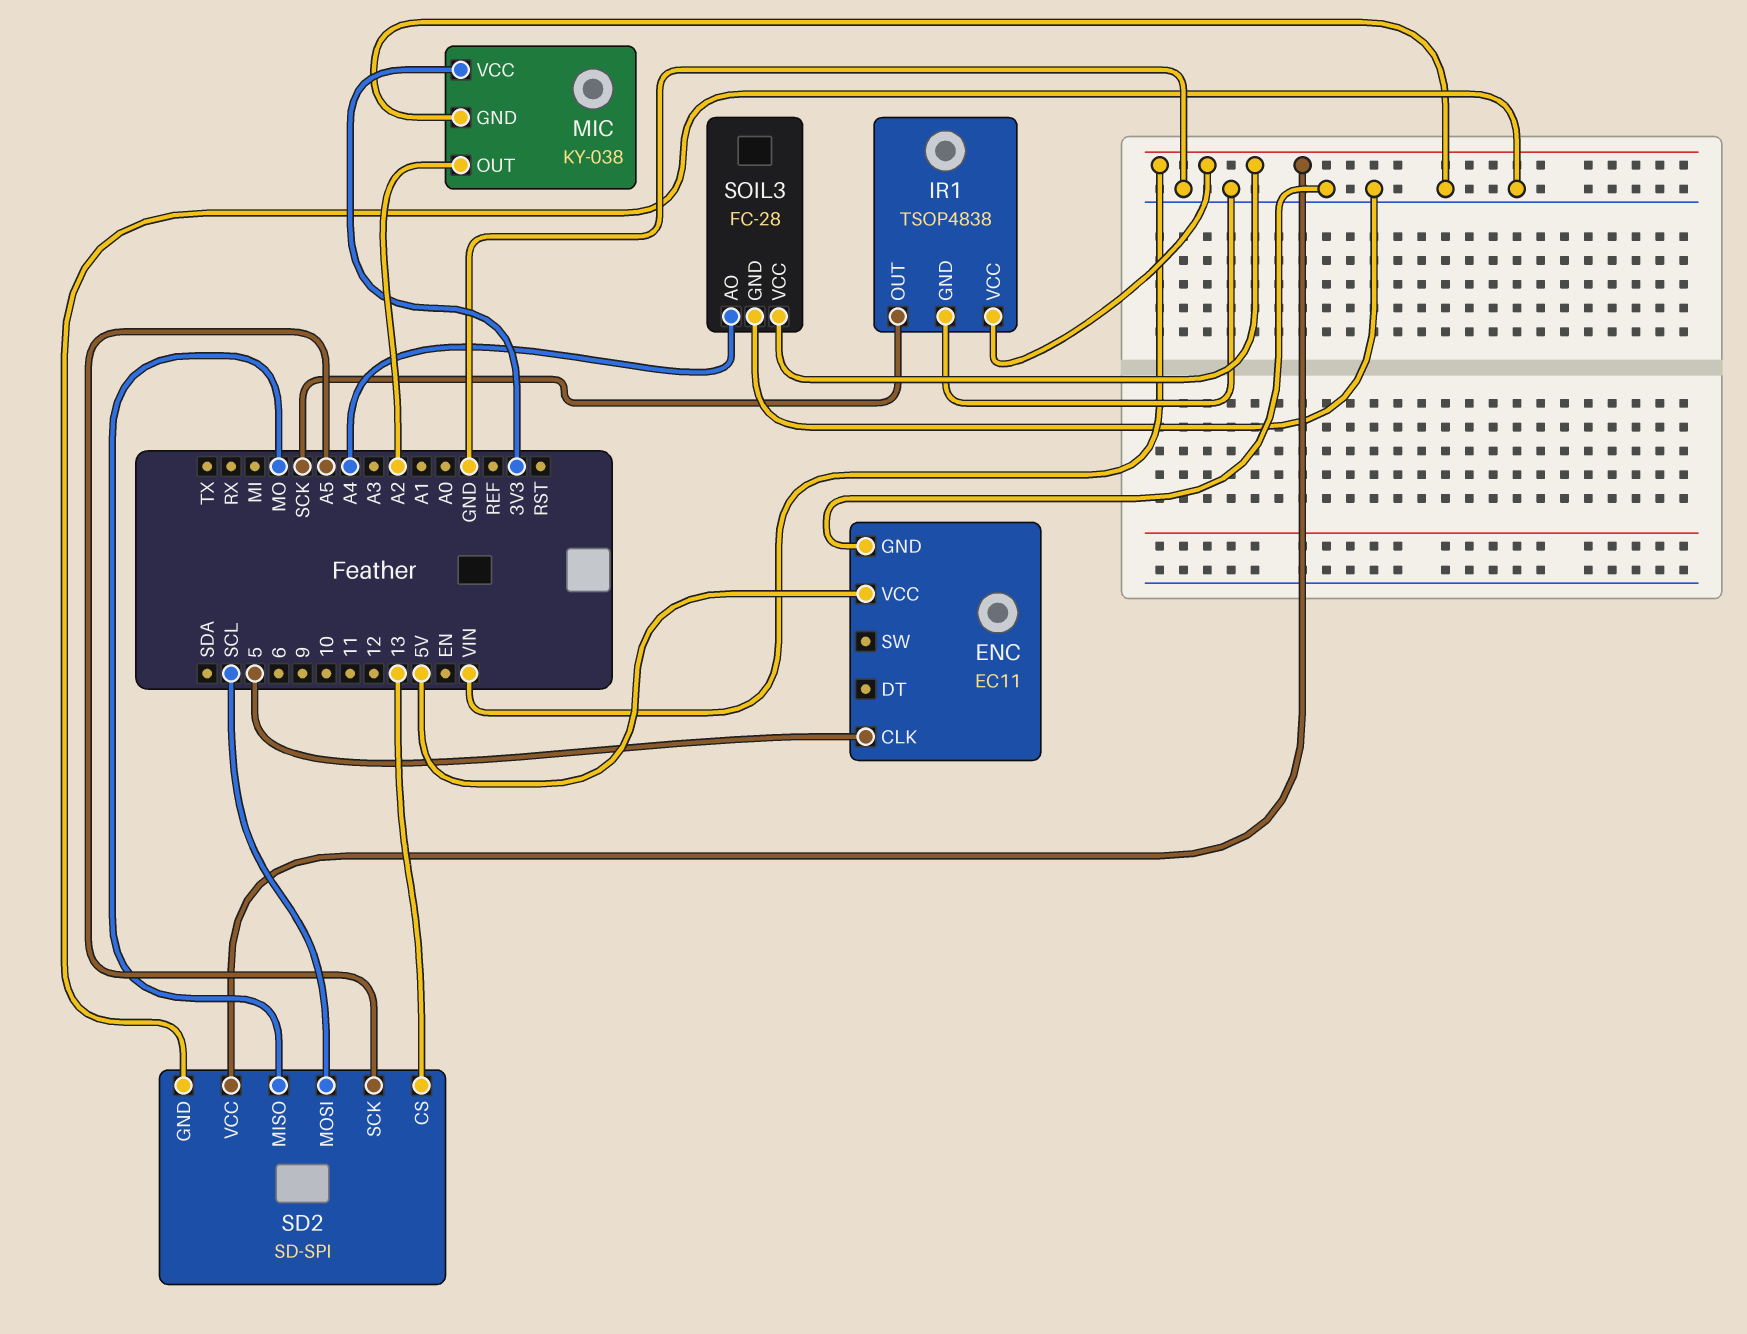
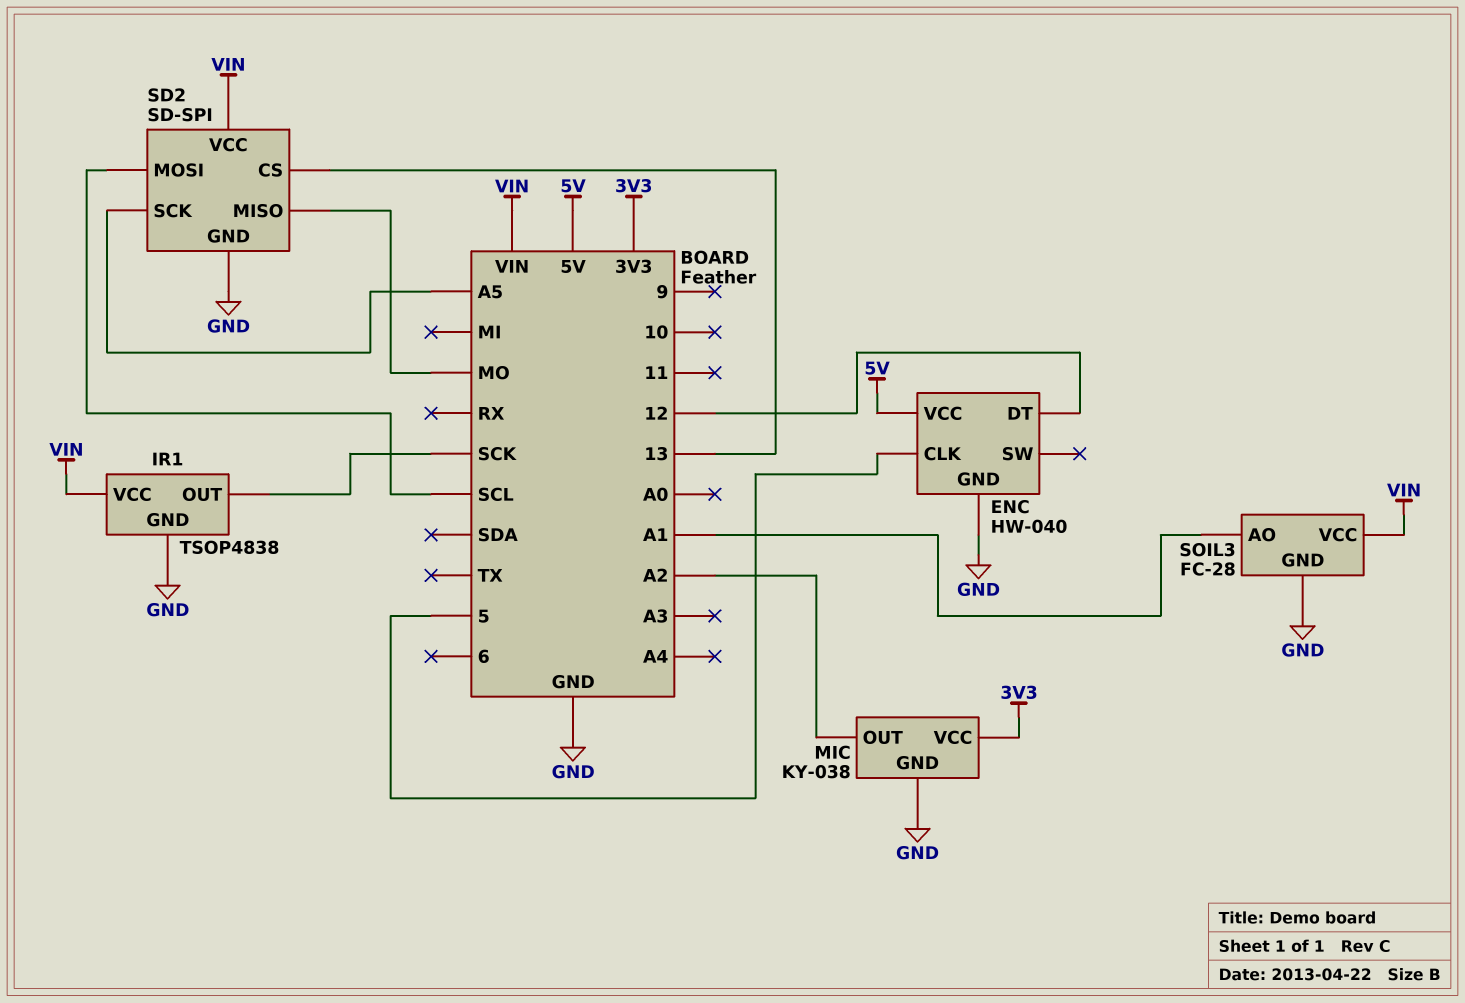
ENC: EC11 -> HW-040
ENC pin DT: none -> 12
SOIL3 pin AO: A4 -> A1

